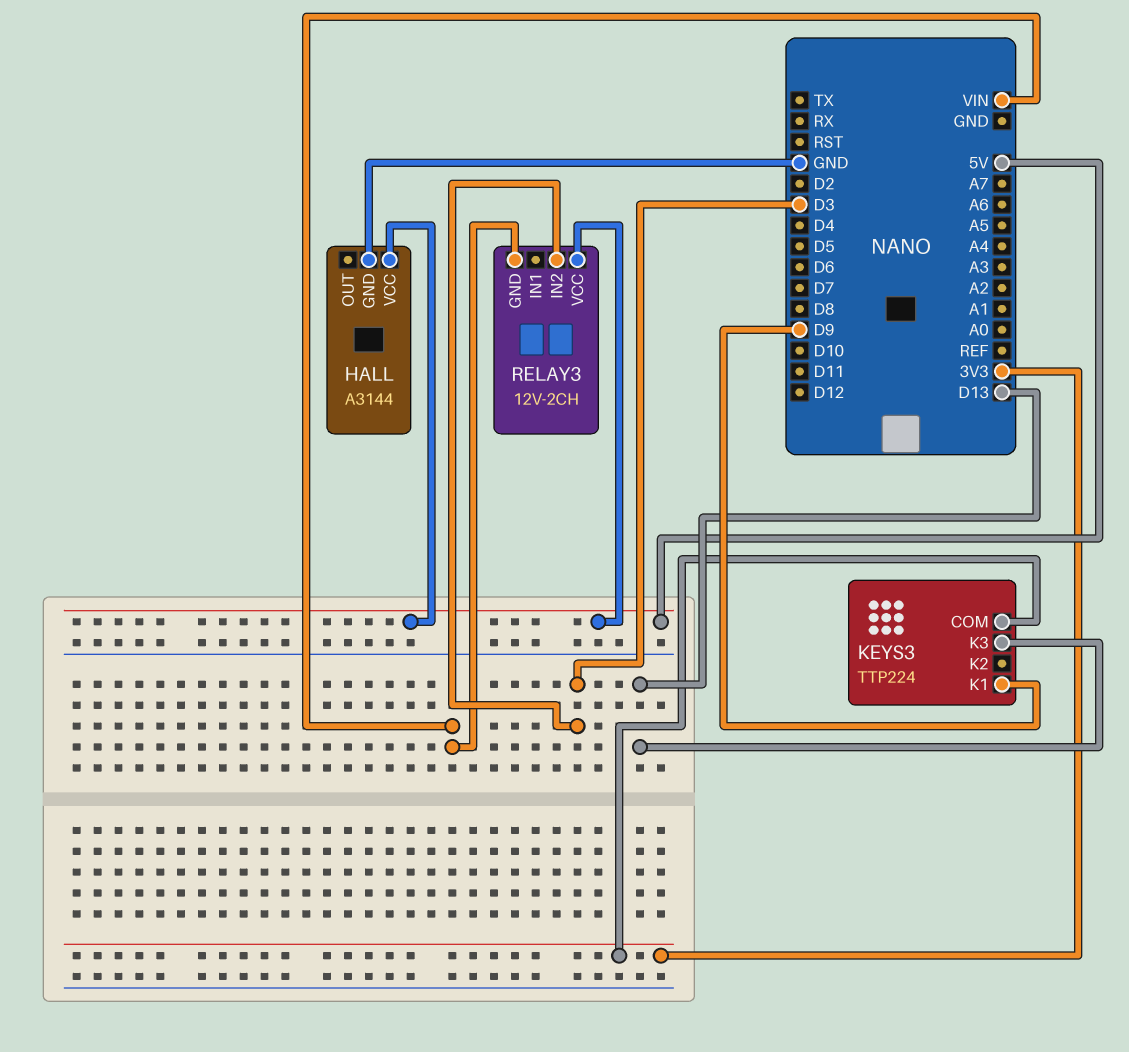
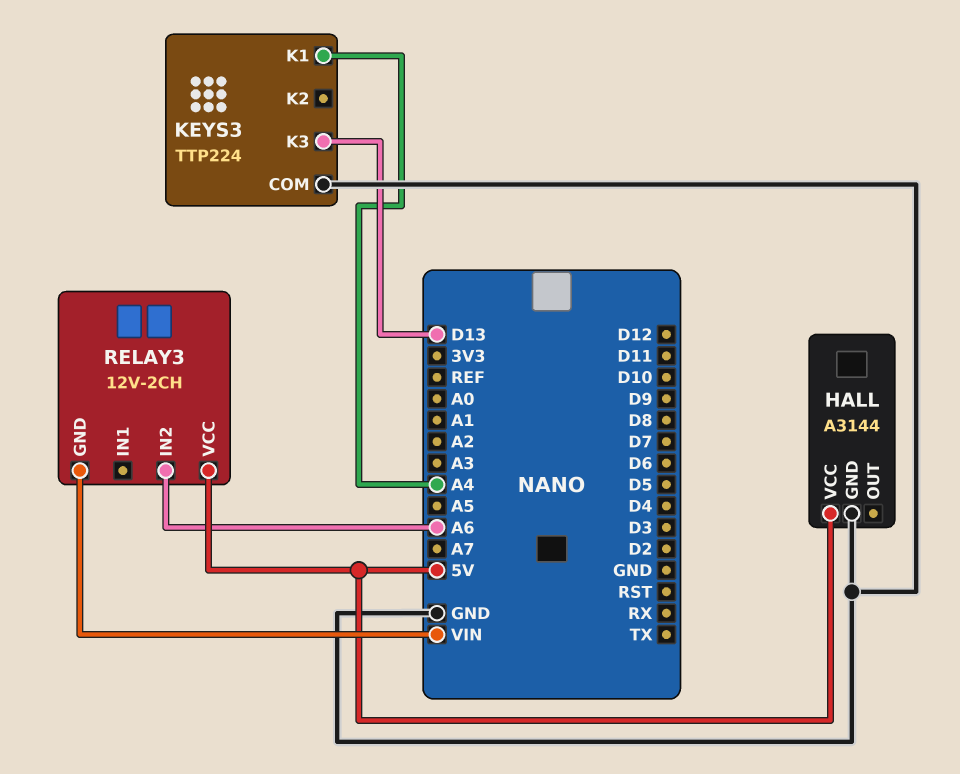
KEYS3 pin COM: 3V3 -> GND
KEYS3 pin K1: D9 -> A4
RELAY3 pin IN2: D3 -> A6

